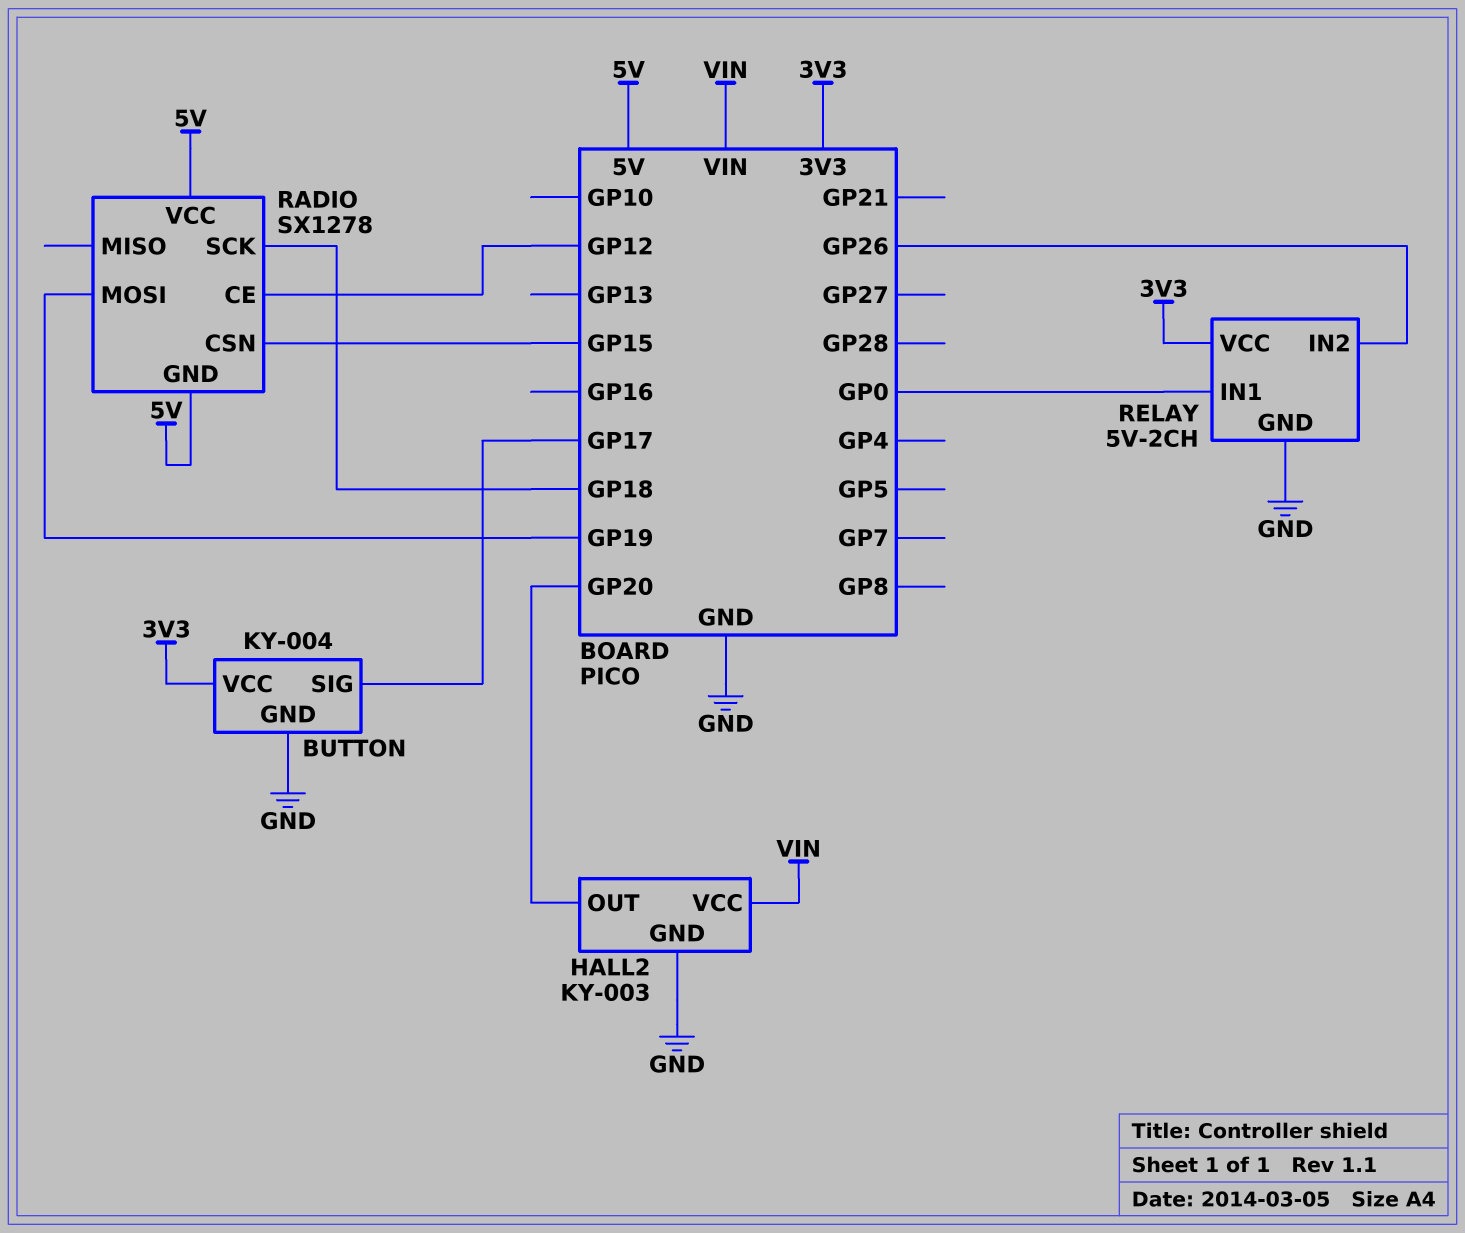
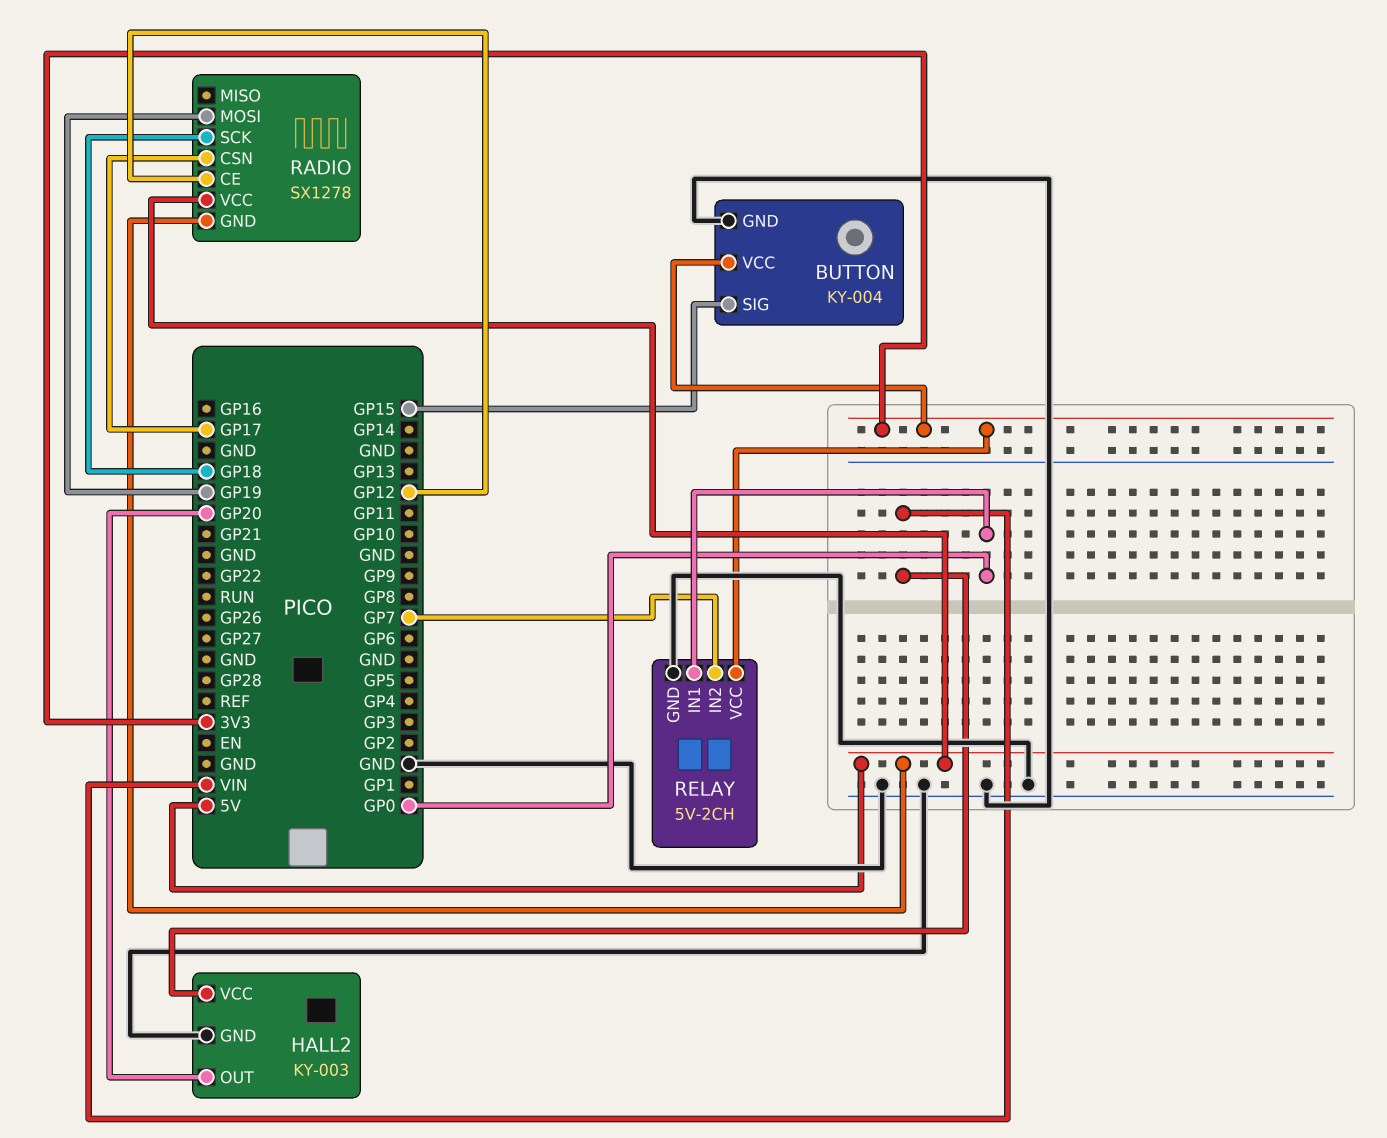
BUTTON pin SIG: GP17 -> GP15
RADIO pin CSN: GP15 -> GP17
RELAY pin IN2: GP26 -> GP7

